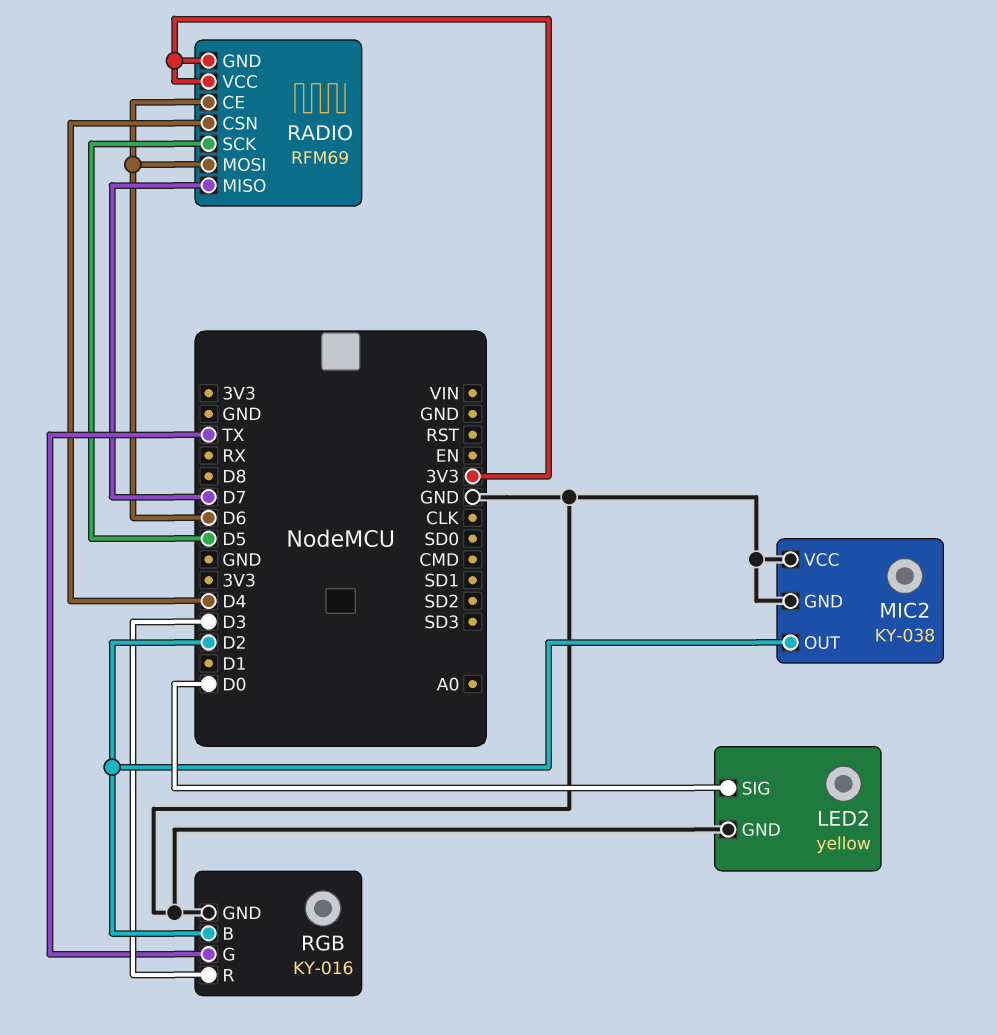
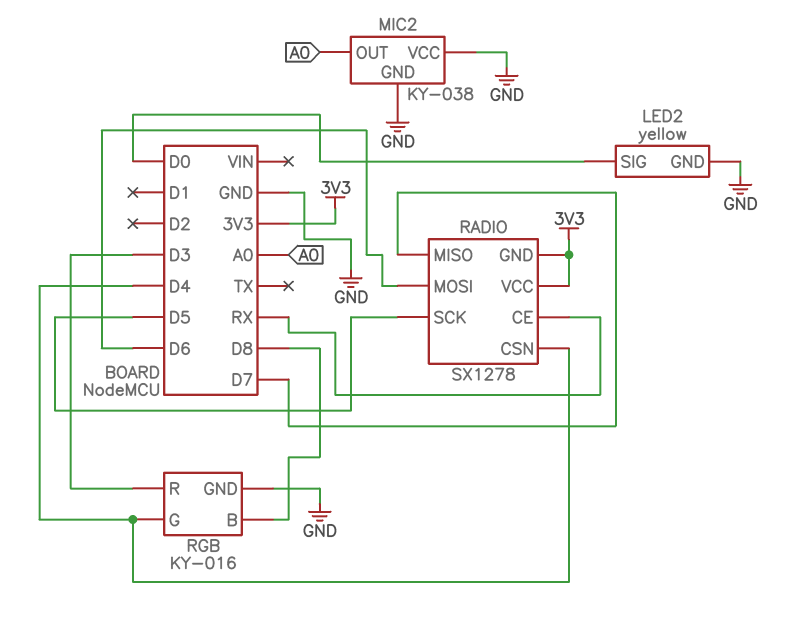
MIC2 pin OUT: D2 -> A0
RADIO: RFM69 -> SX1278
RADIO pin CE: D6 -> RX
RGB pin B: D2 -> D8
RGB pin G: TX -> D4

